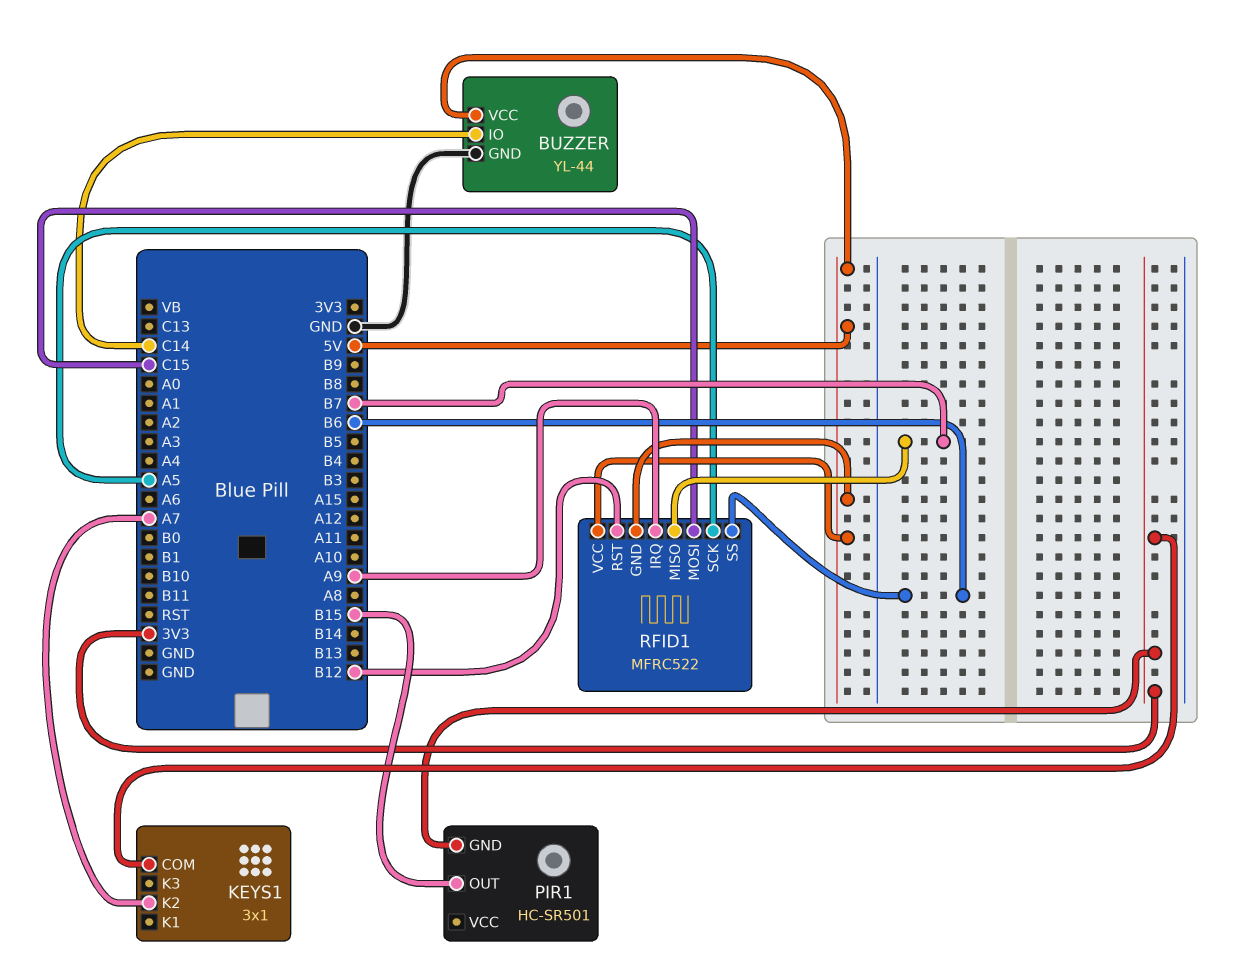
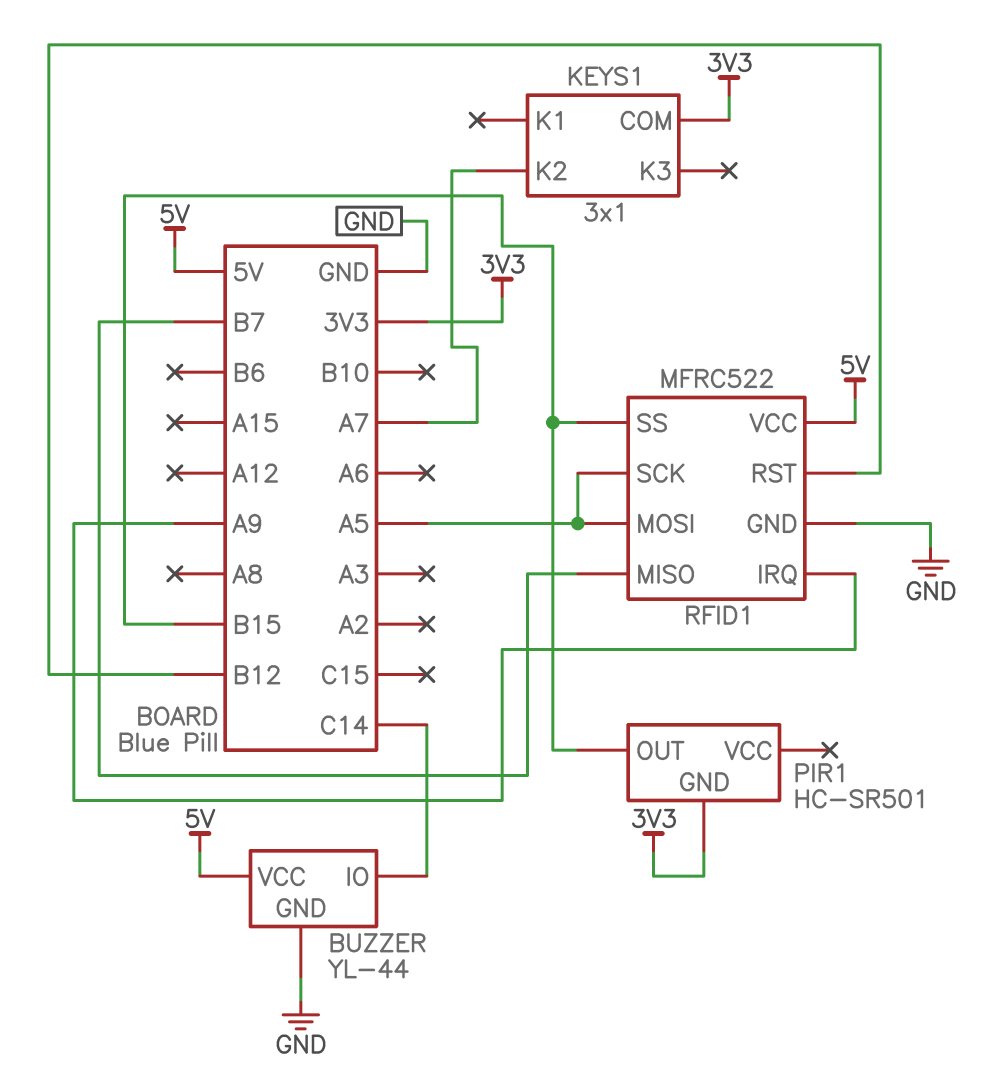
RFID1 pin GND: 5V -> GND
RFID1 pin MOSI: C15 -> A5
RFID1 pin SS: B6 -> B15

